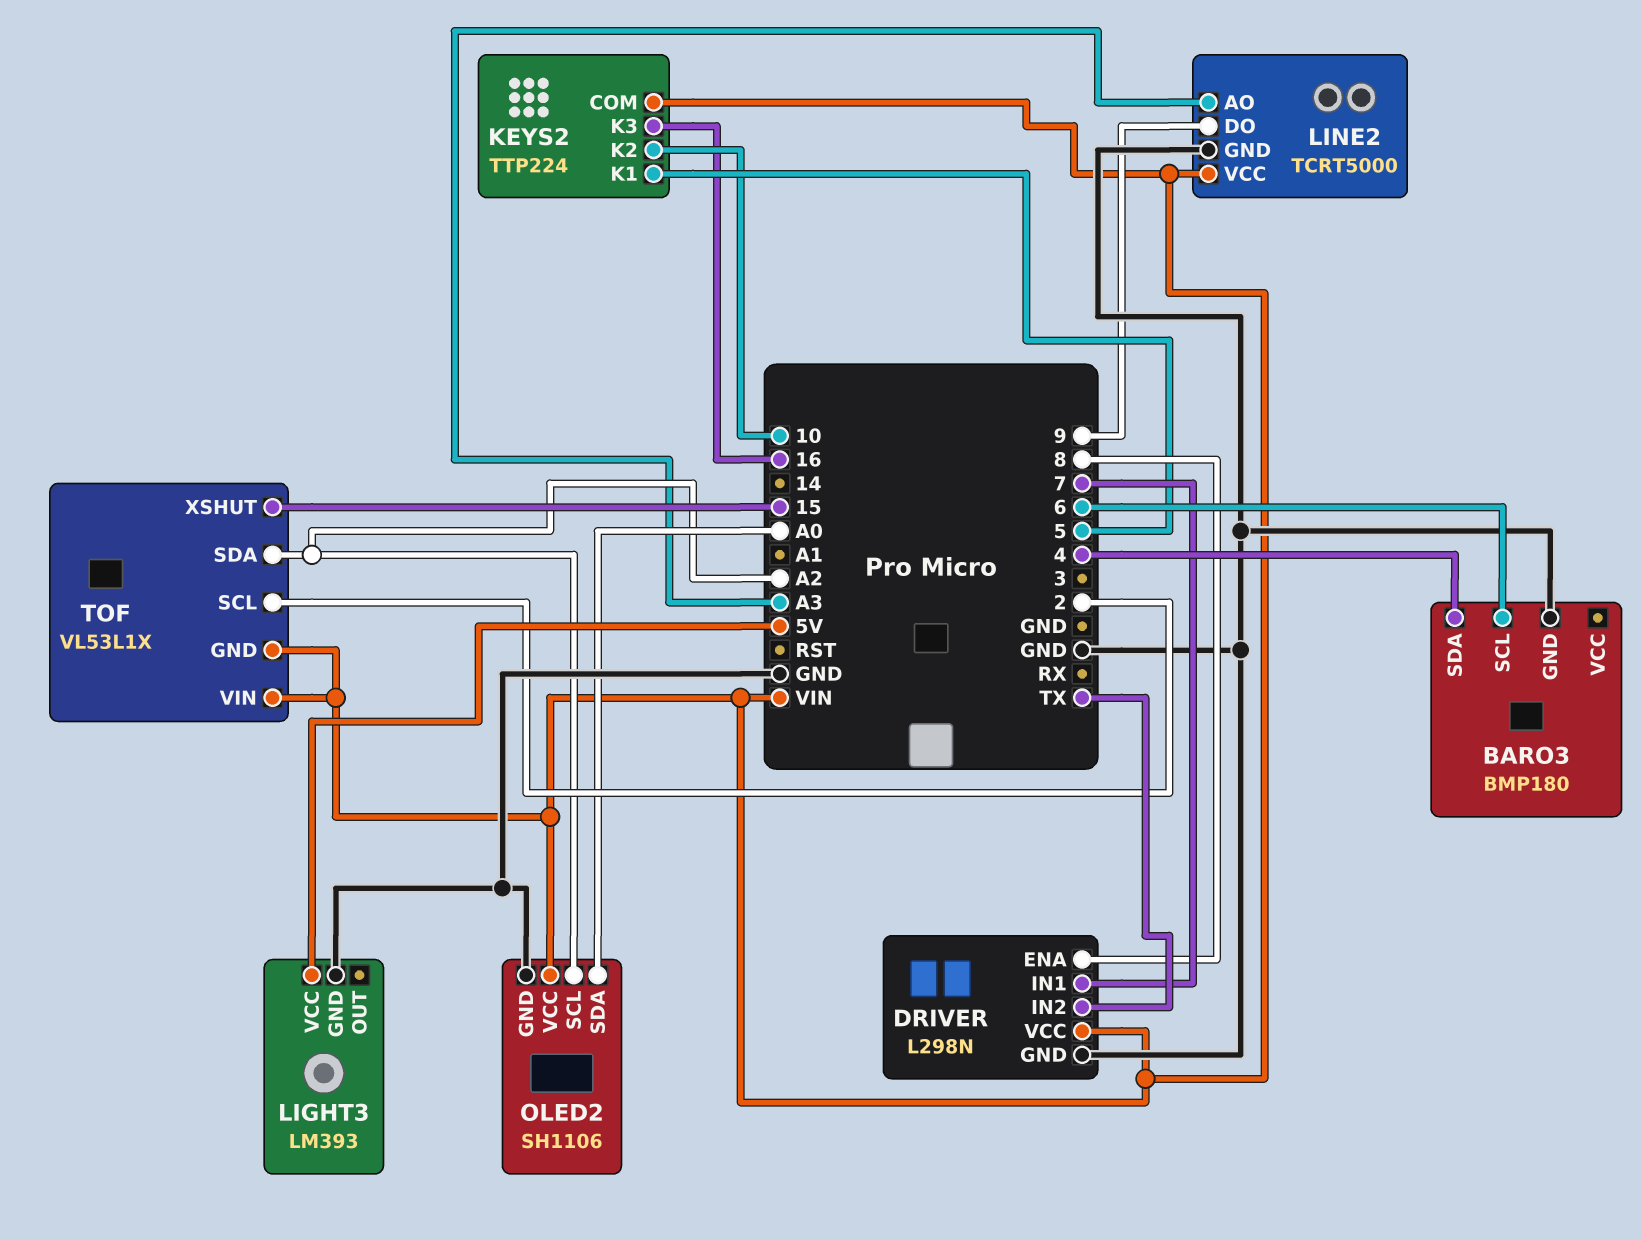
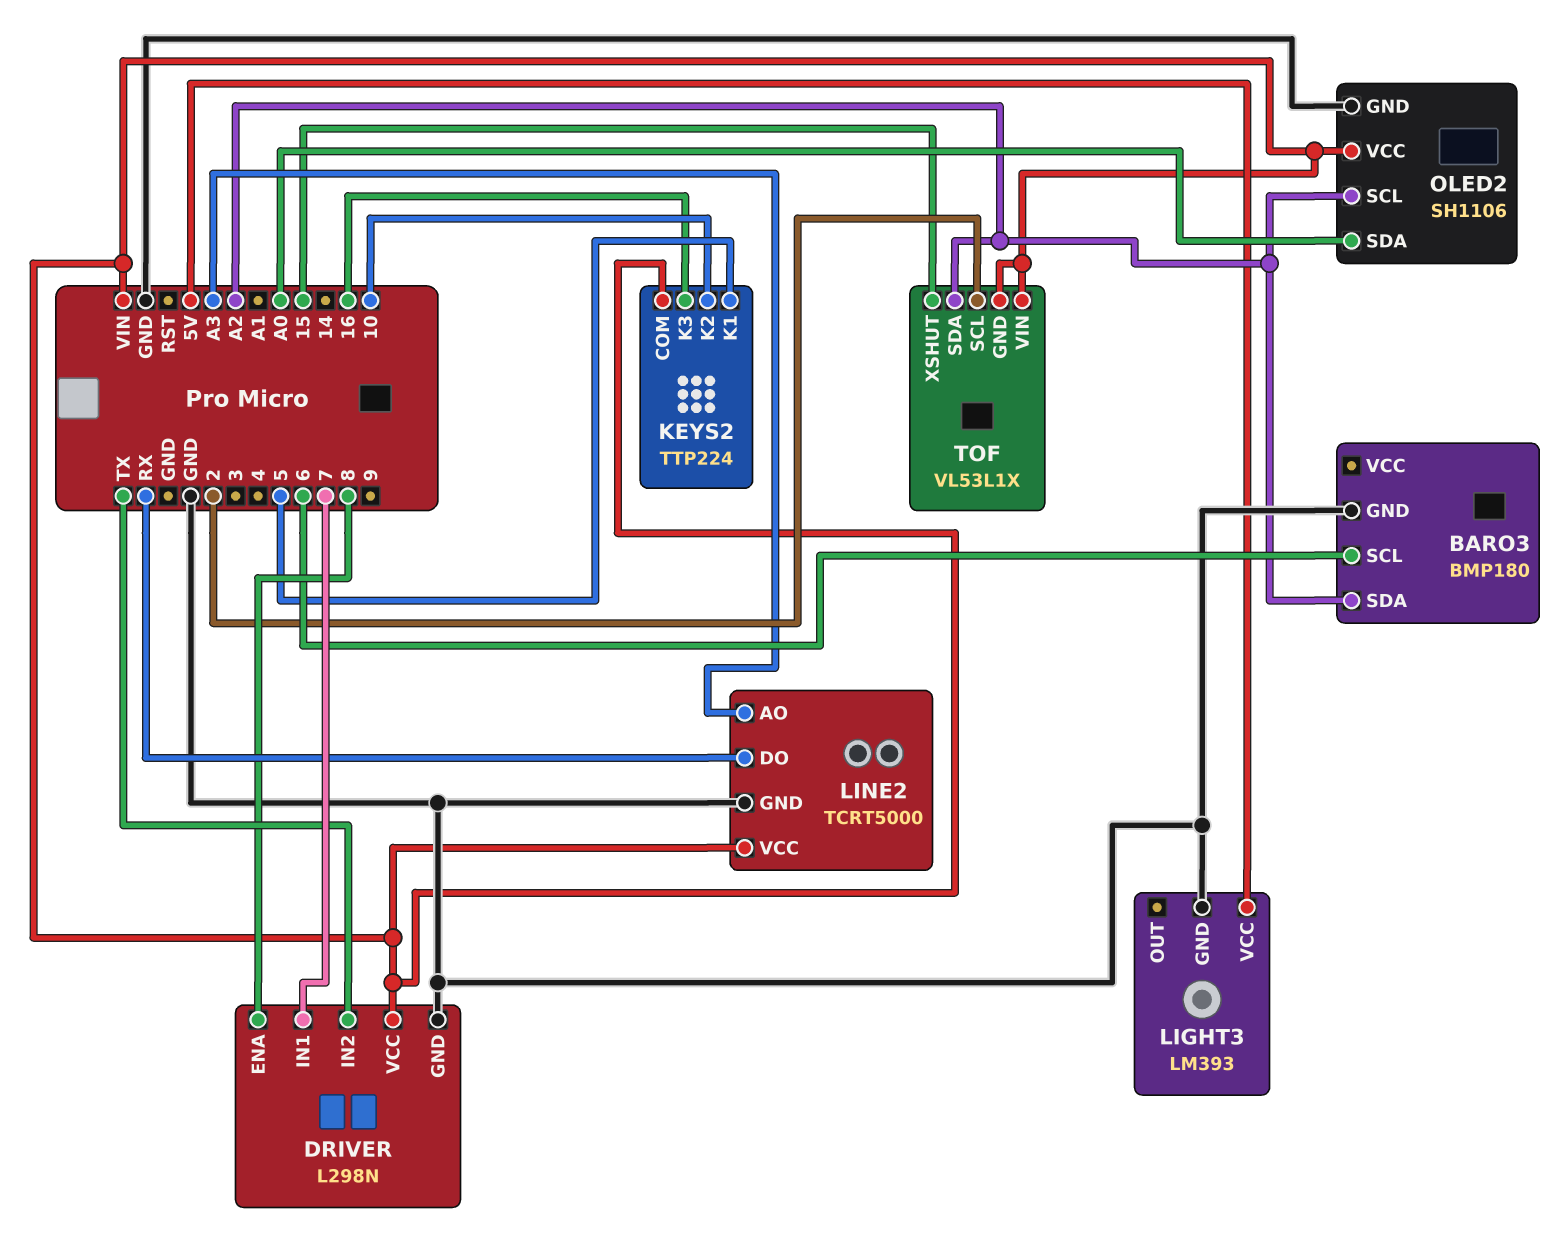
BARO3 pin SDA: 4 -> A2
LINE2 pin DO: 9 -> RX

